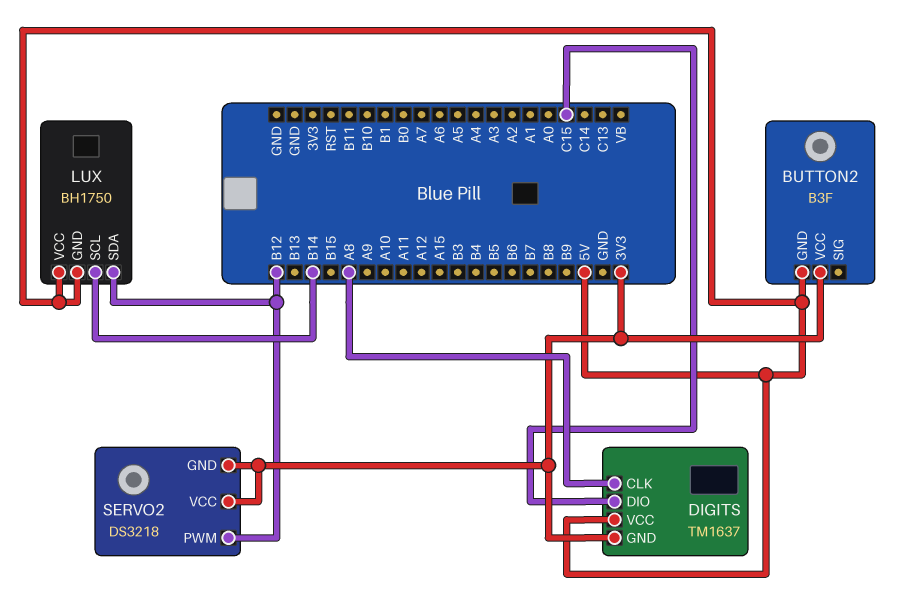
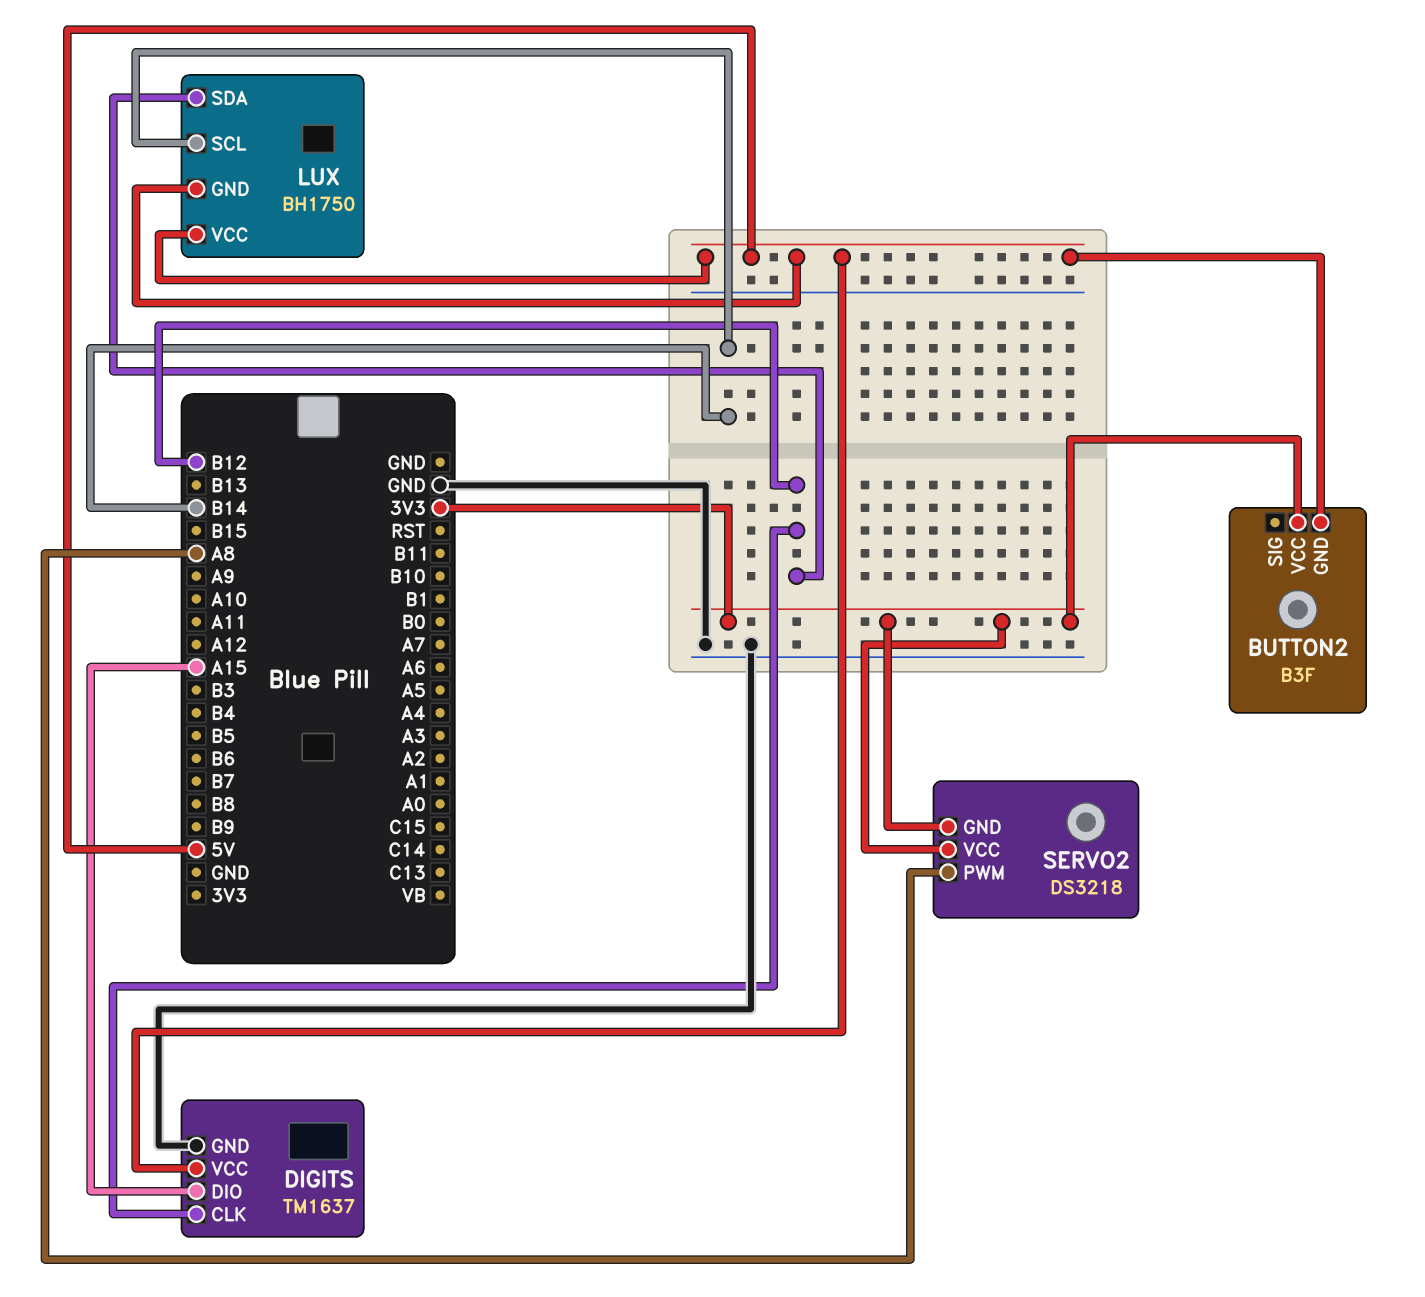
DIGITS pin CLK: A8 -> B12
DIGITS pin DIO: C15 -> A15
DIGITS pin GND: 3V3 -> GND
SERVO2 pin PWM: B12 -> A8

